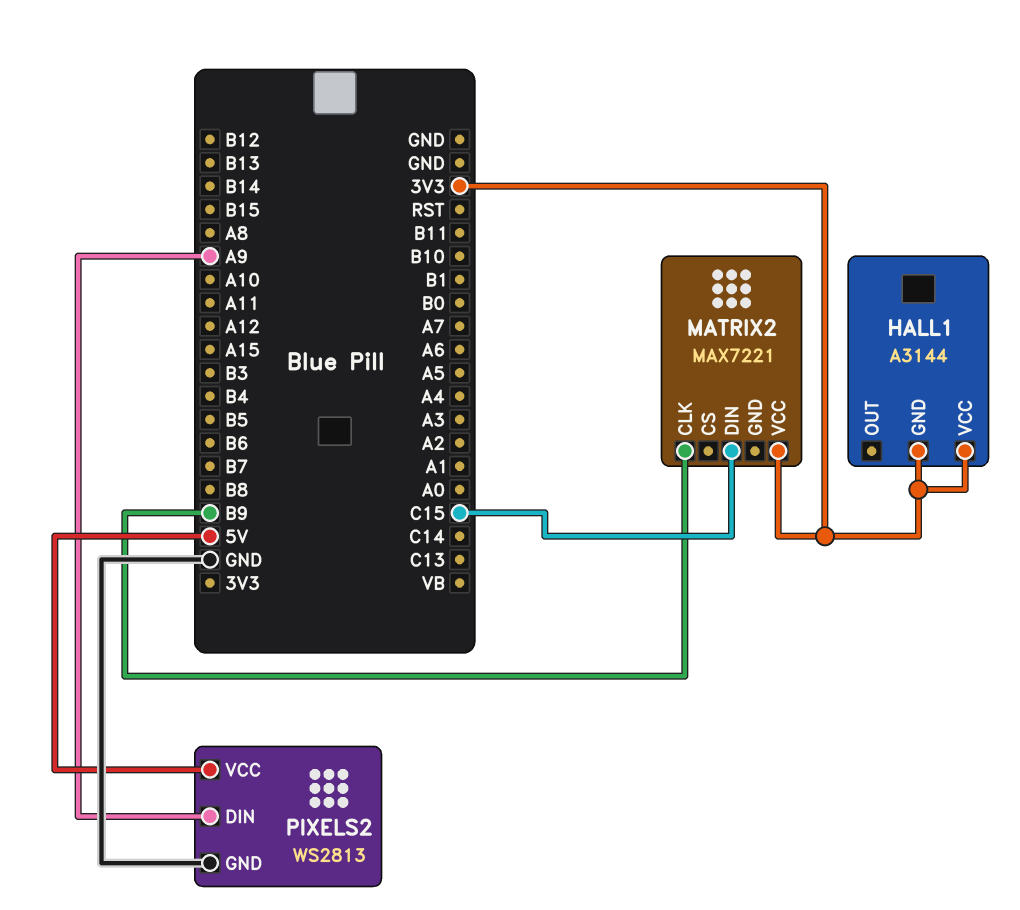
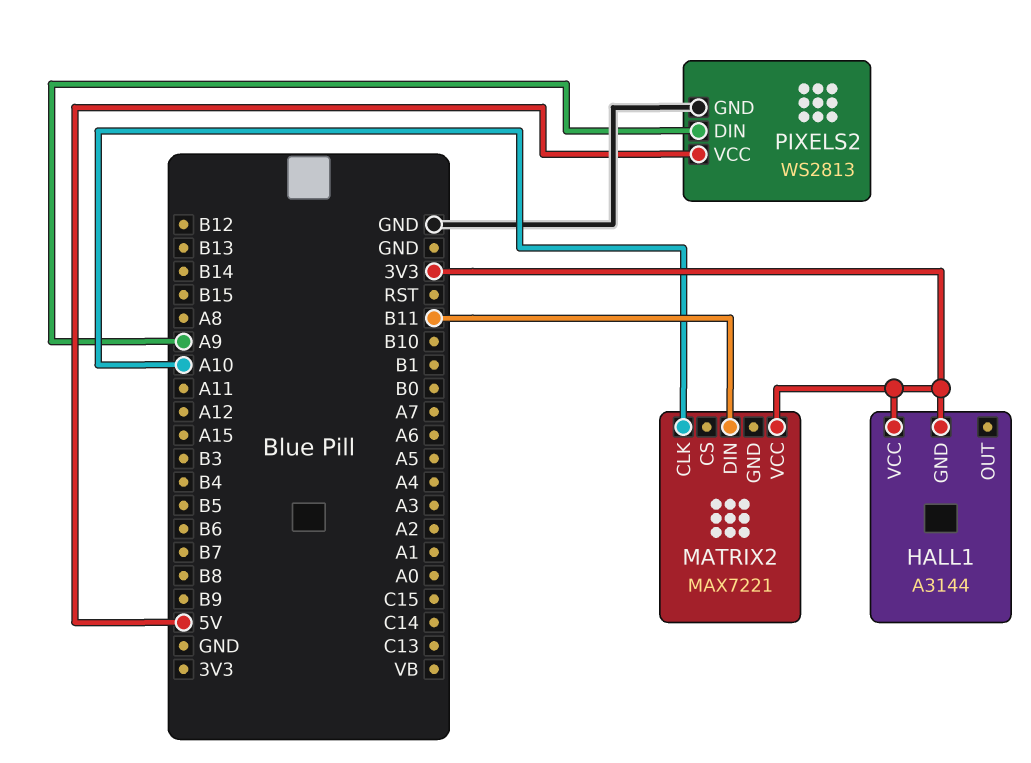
MATRIX2 pin CLK: B9 -> A10
MATRIX2 pin DIN: C15 -> B11

